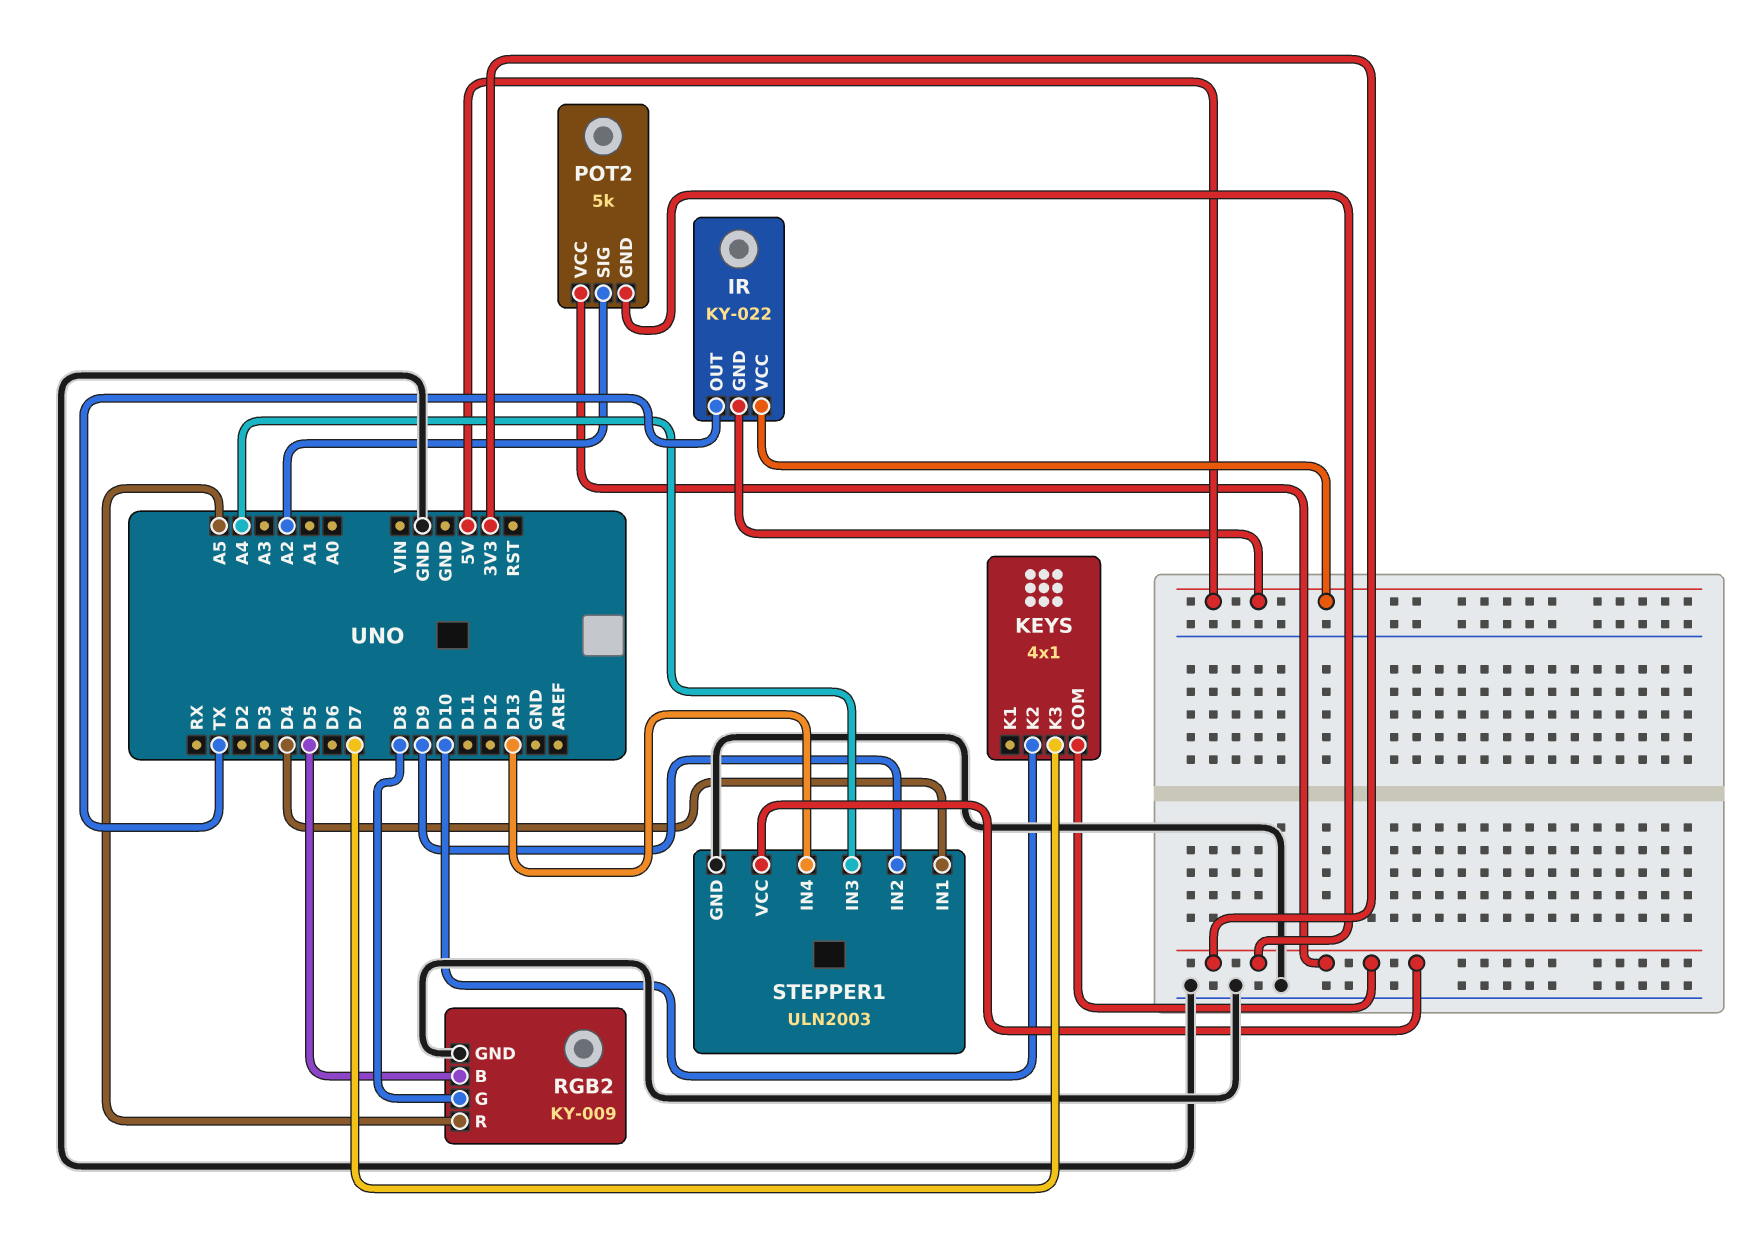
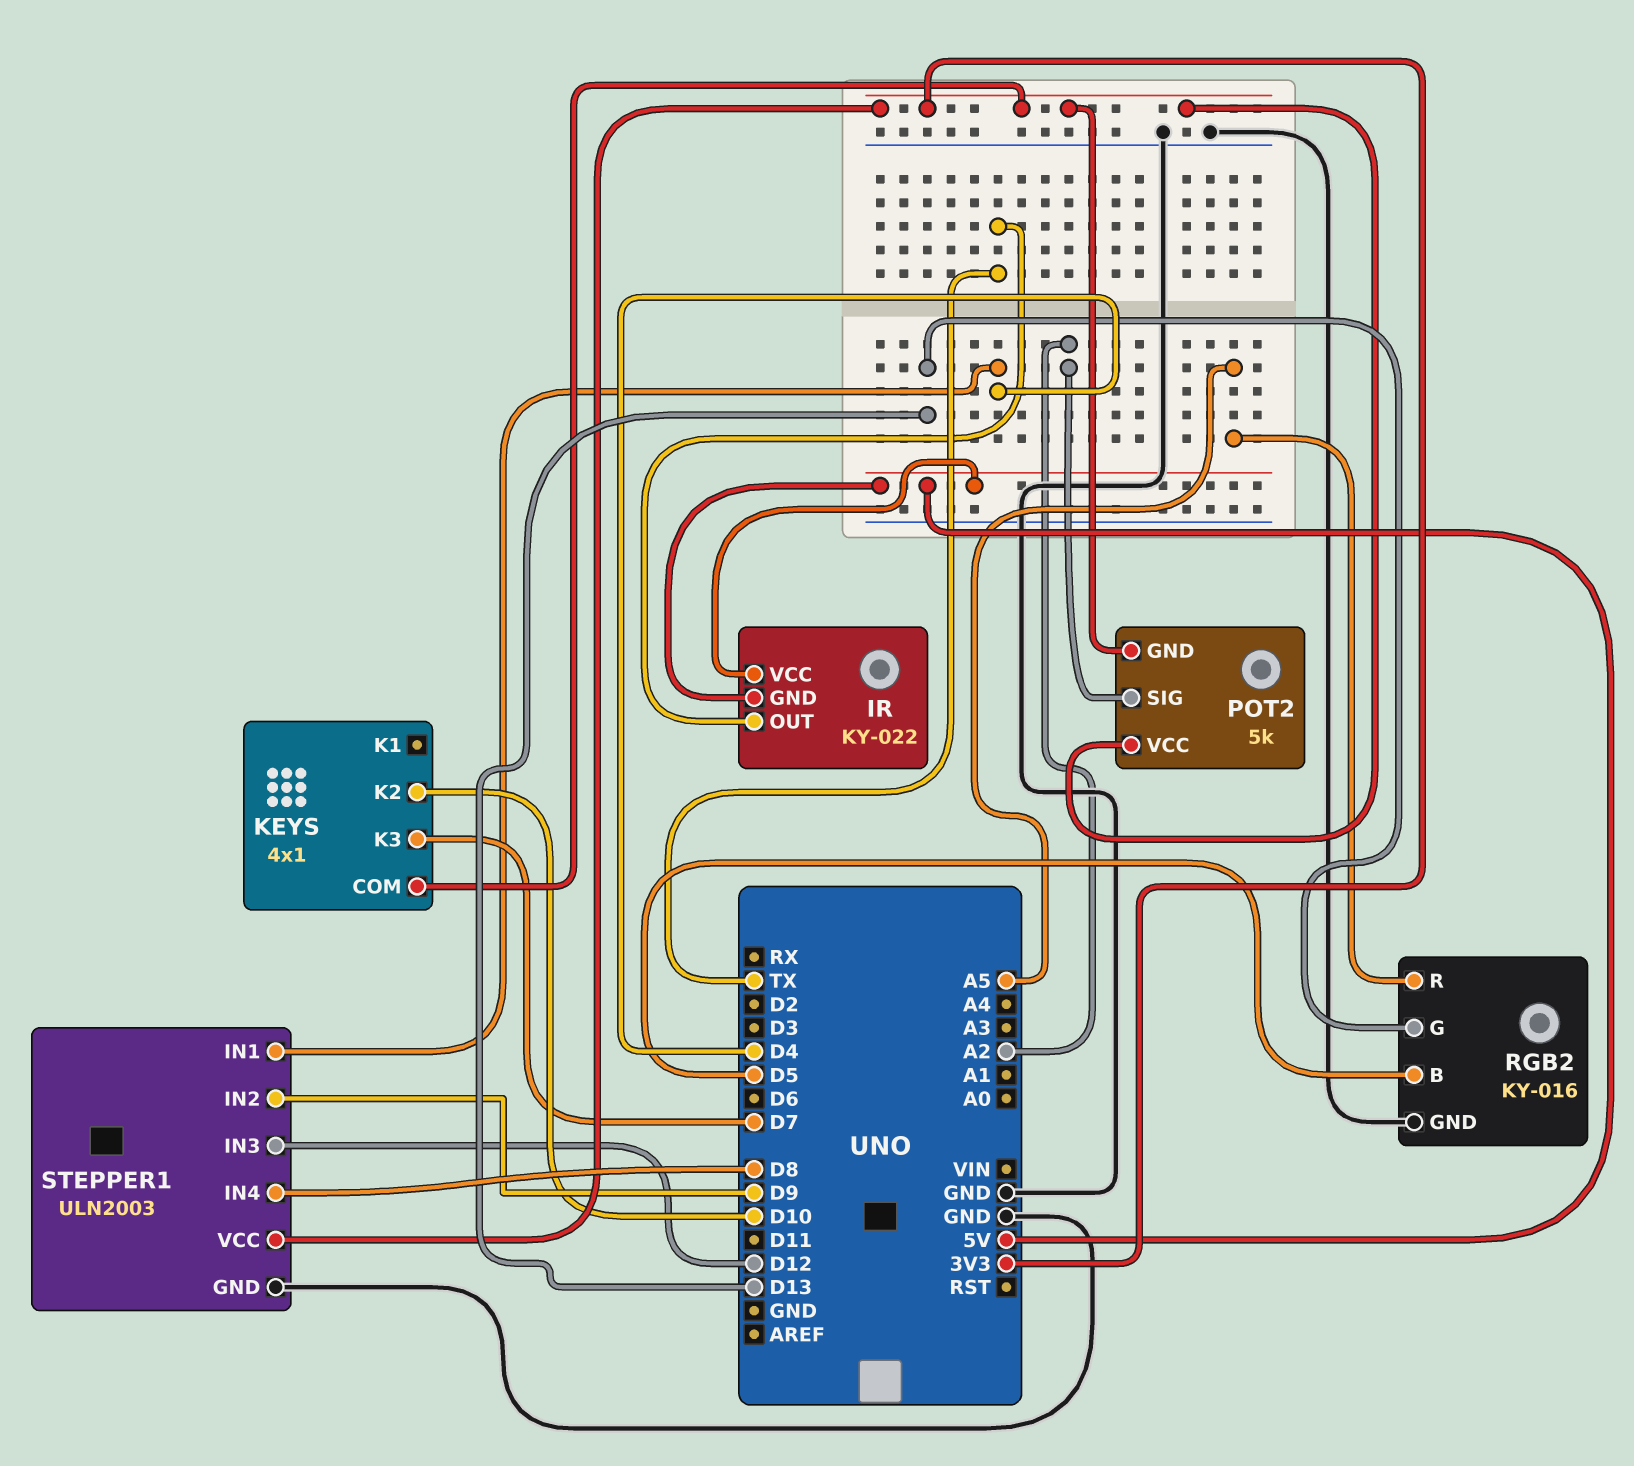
RGB2: KY-009 -> KY-016
RGB2 pin G: D8 -> D13
STEPPER1 pin IN3: A4 -> D12
STEPPER1 pin IN4: D13 -> D8

